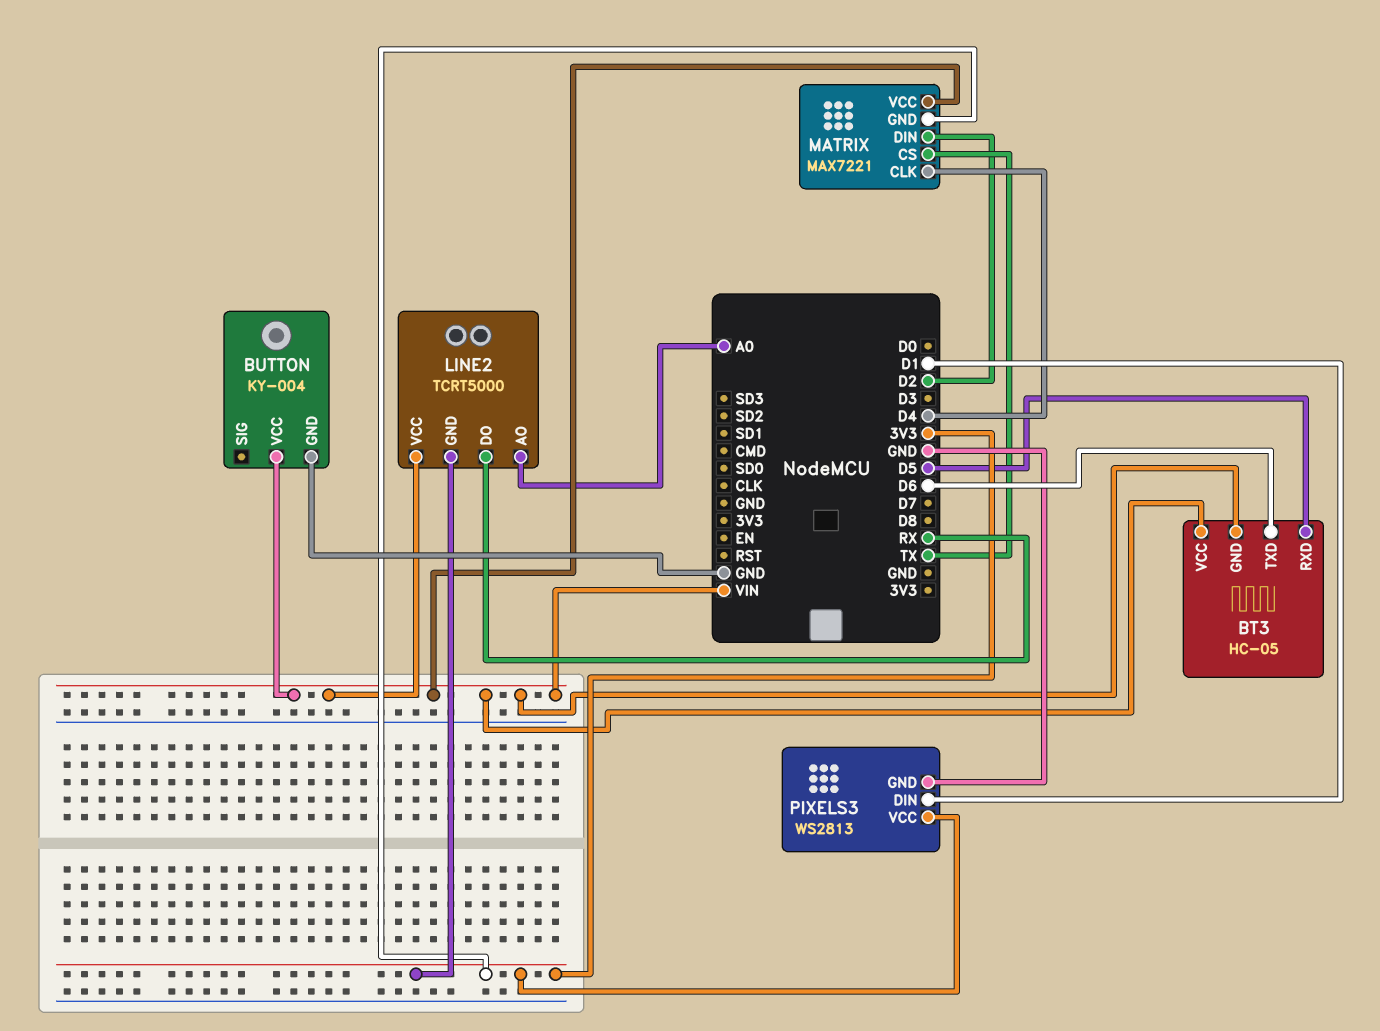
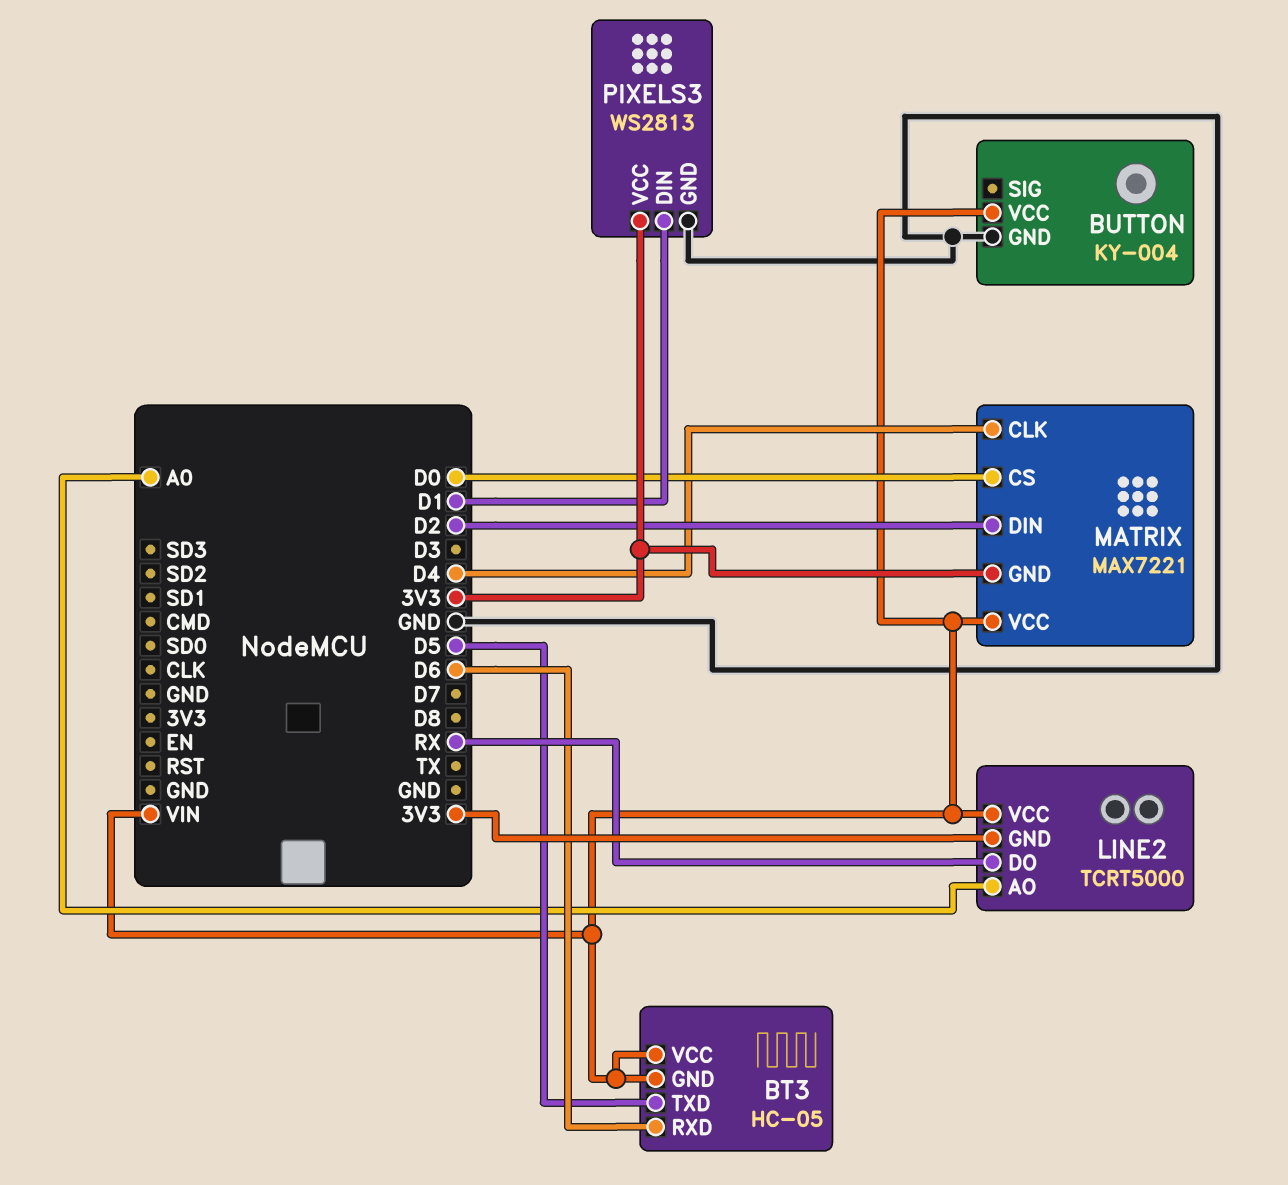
BT3 pin RXD: D5 -> D6
BT3 pin TXD: D6 -> D5
MATRIX pin CS: TX -> D0

